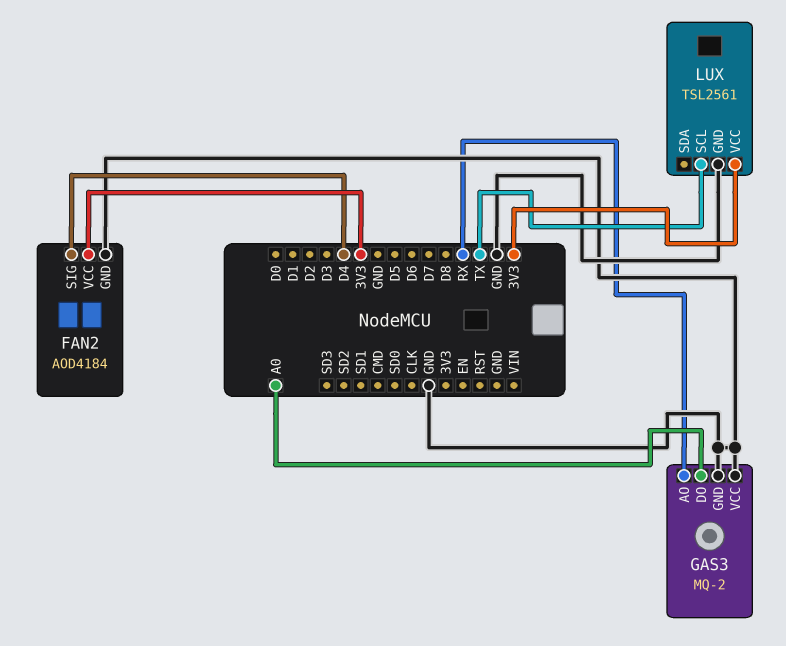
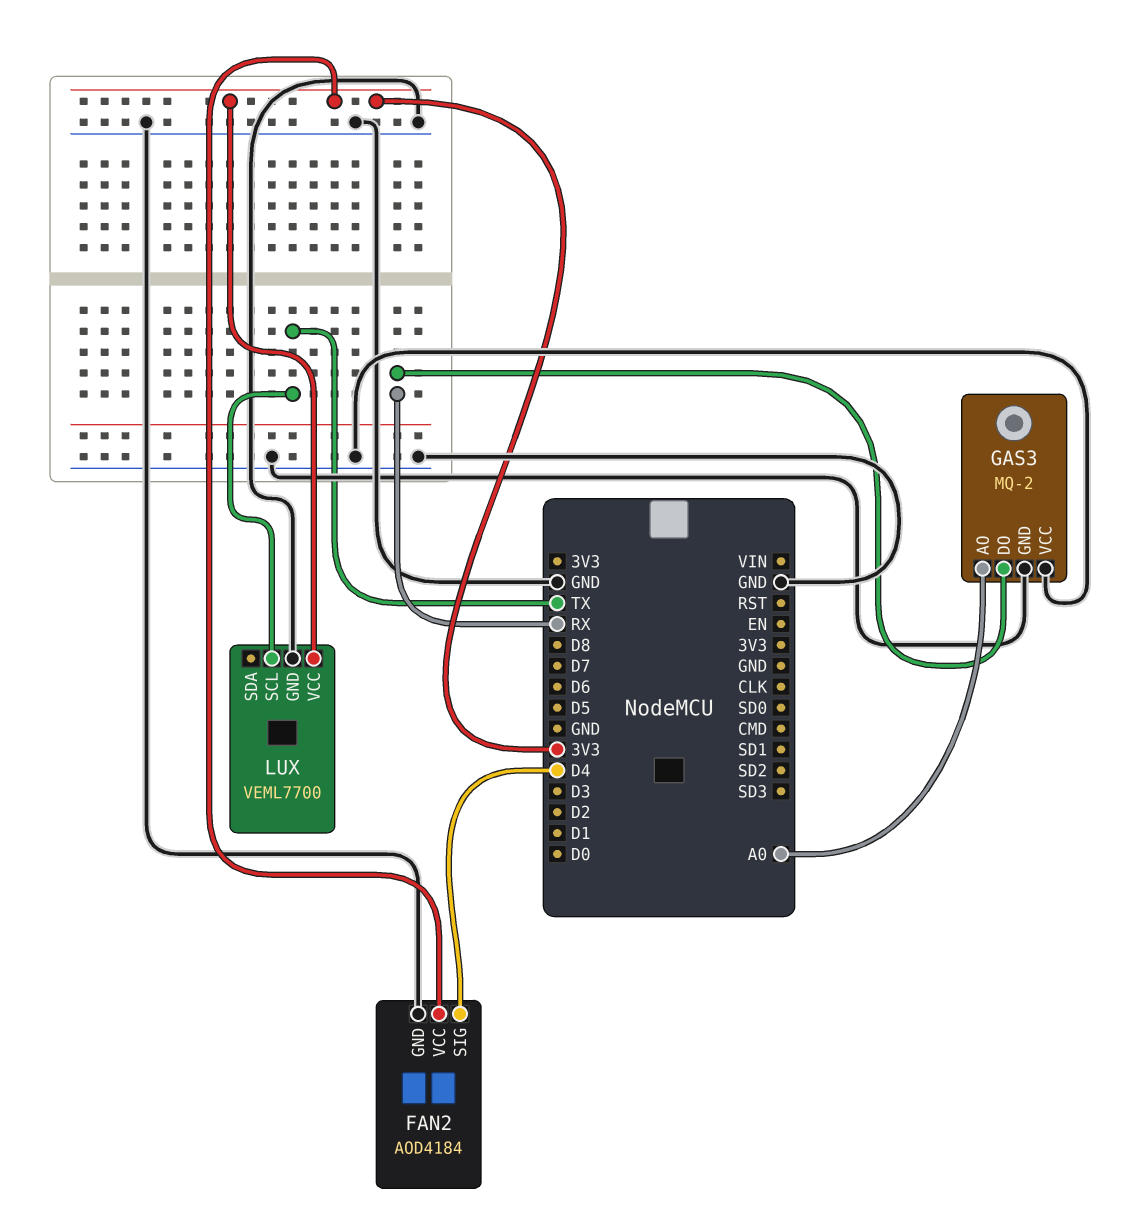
GAS3 pin AO: RX -> A0
GAS3 pin DO: A0 -> RX
LUX: TSL2561 -> VEML7700

